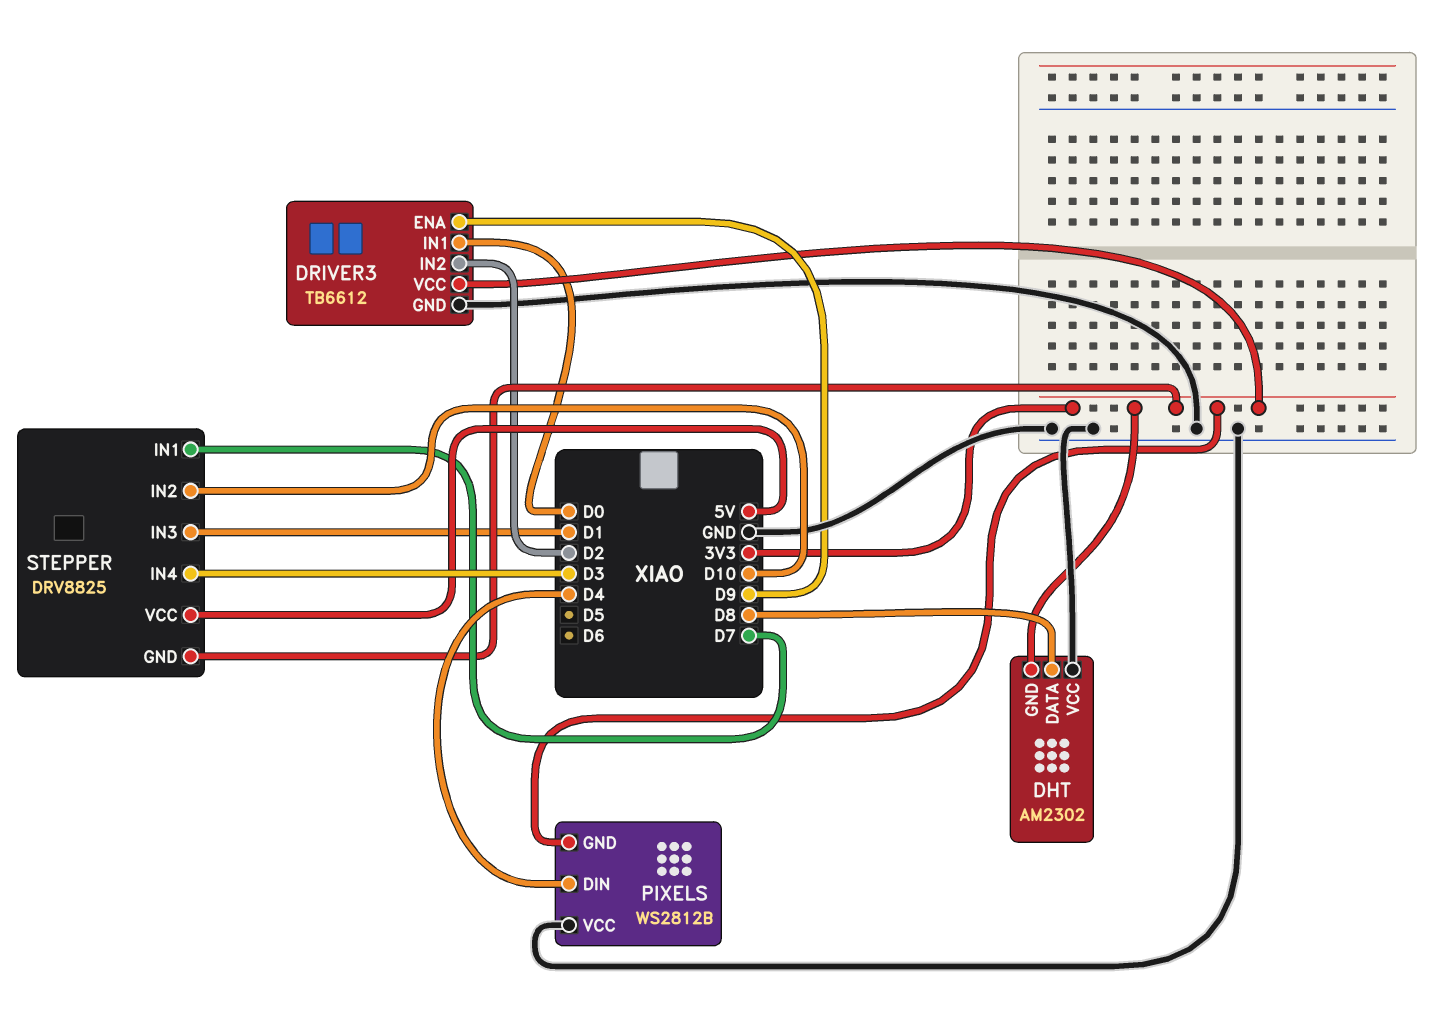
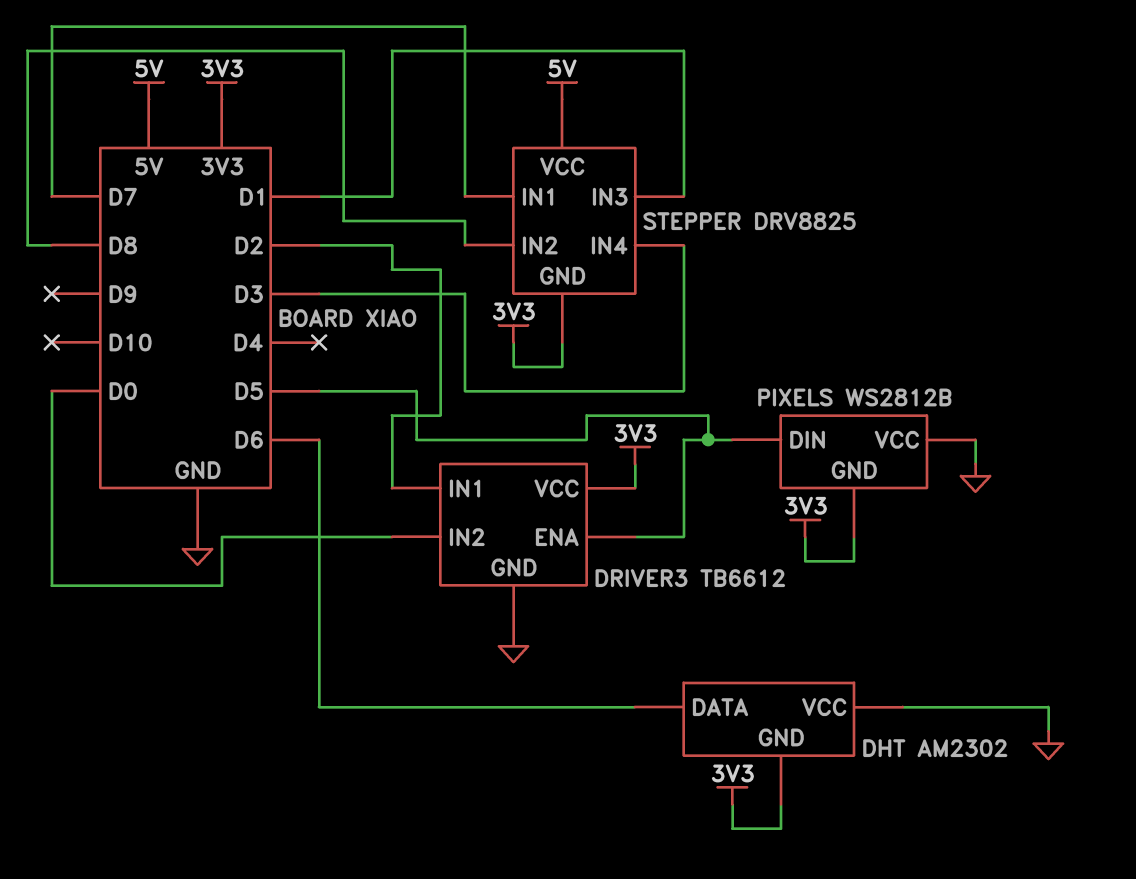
DHT pin DATA: D8 -> D6
DRIVER3 pin ENA: D9 -> D5
DRIVER3 pin IN1: D0 -> D2
DRIVER3 pin IN2: D2 -> D0
PIXELS pin DIN: D4 -> D5
STEPPER pin IN2: D10 -> D8

